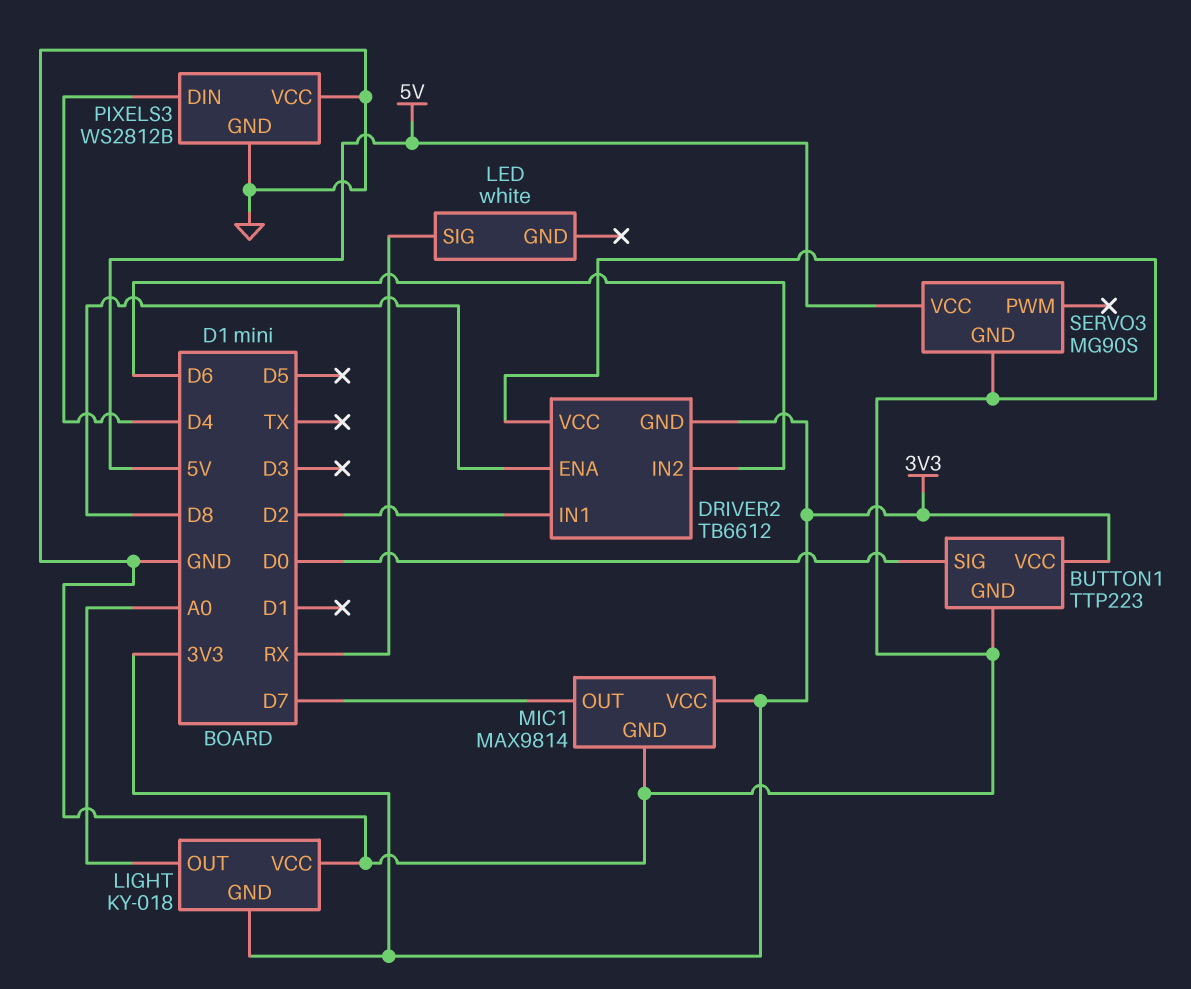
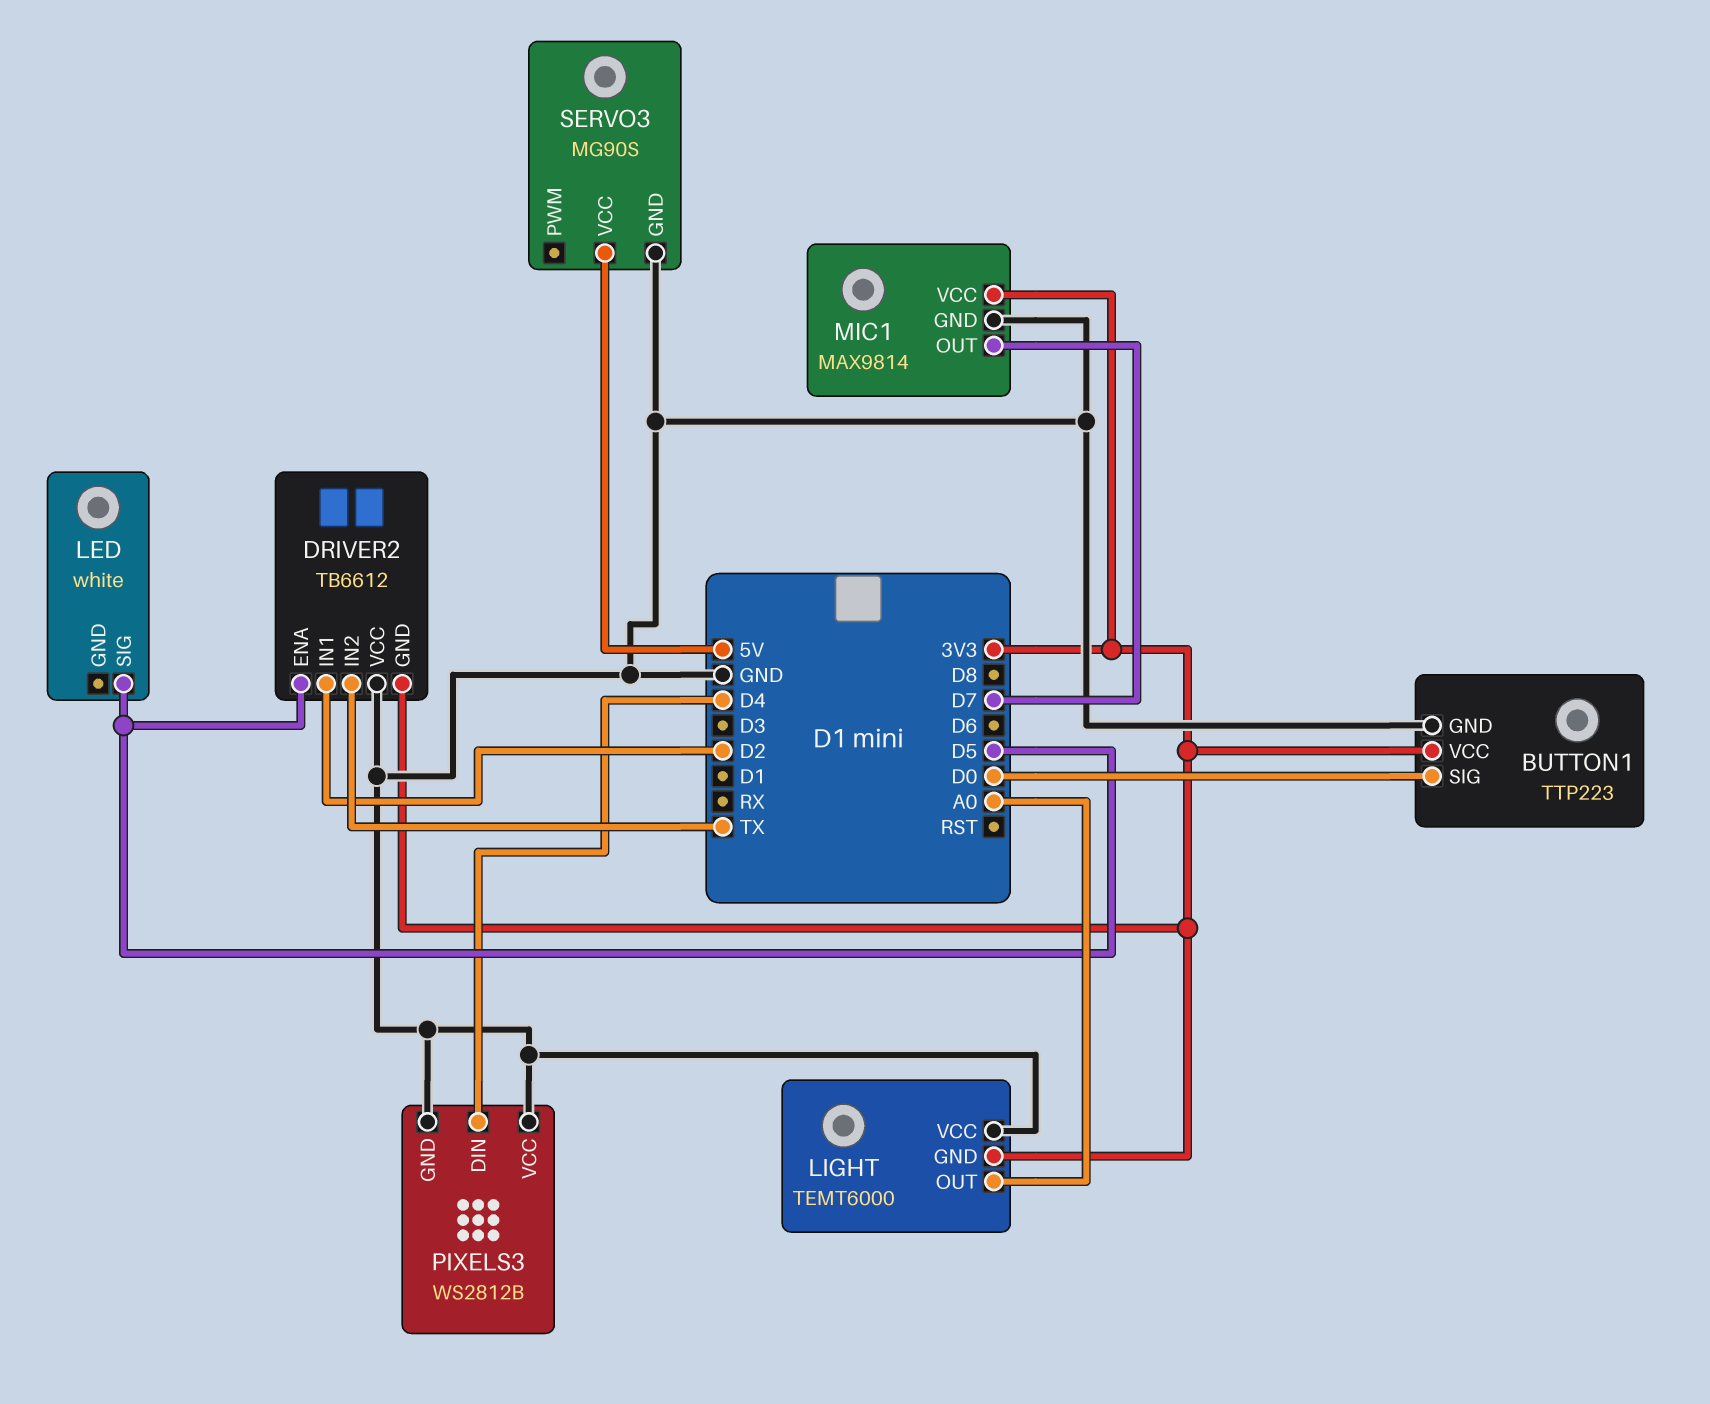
DRIVER2 pin ENA: D8 -> D5
DRIVER2 pin IN2: D6 -> TX
LED pin SIG: RX -> D5
LIGHT: KY-018 -> TEMT6000

